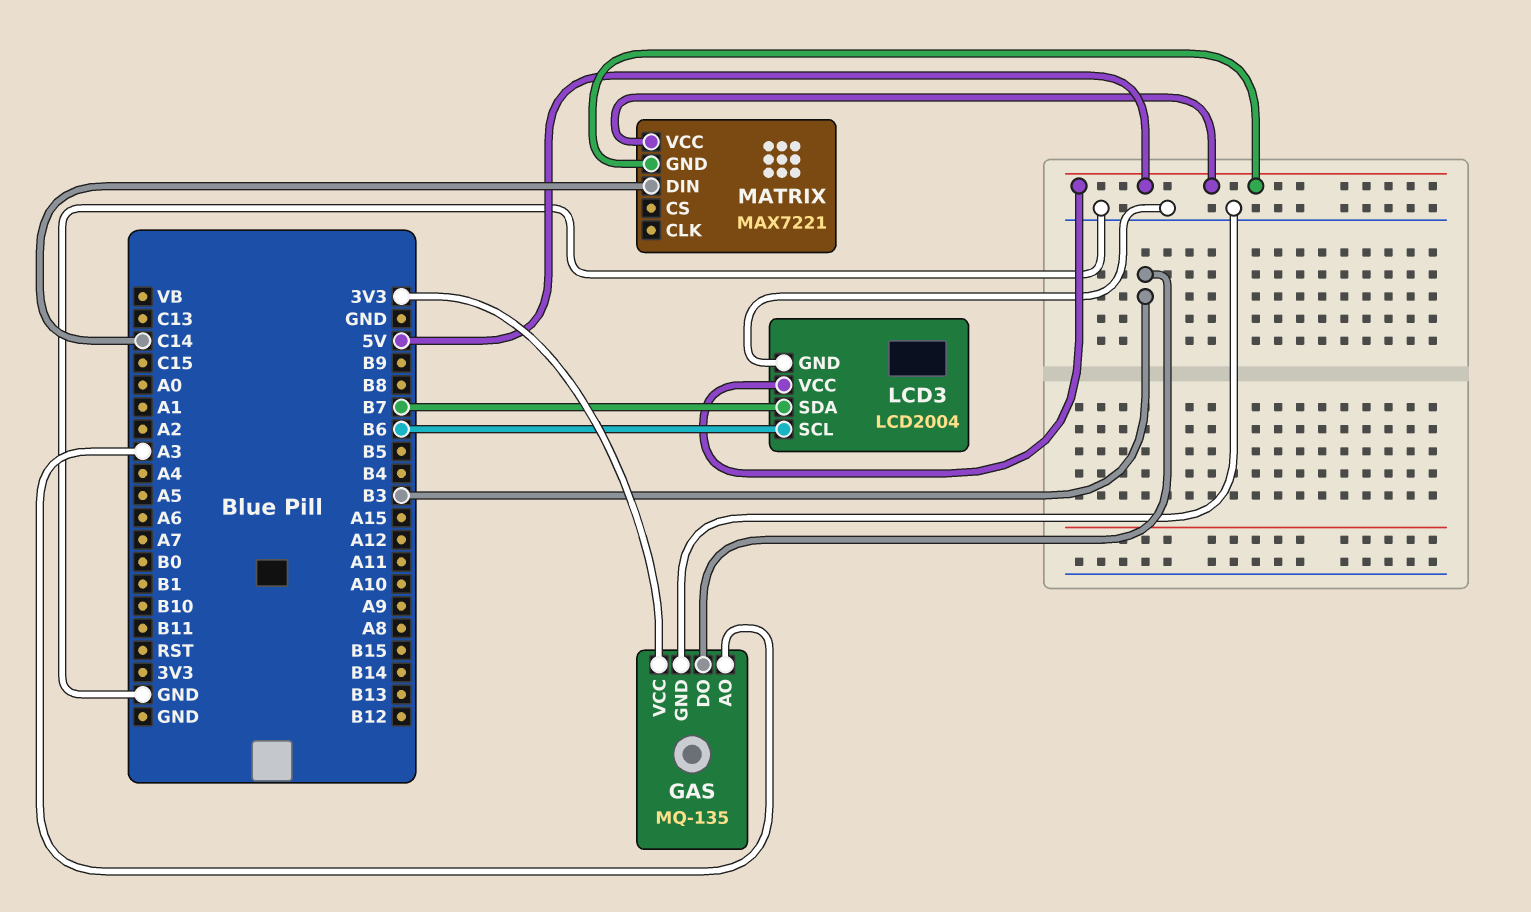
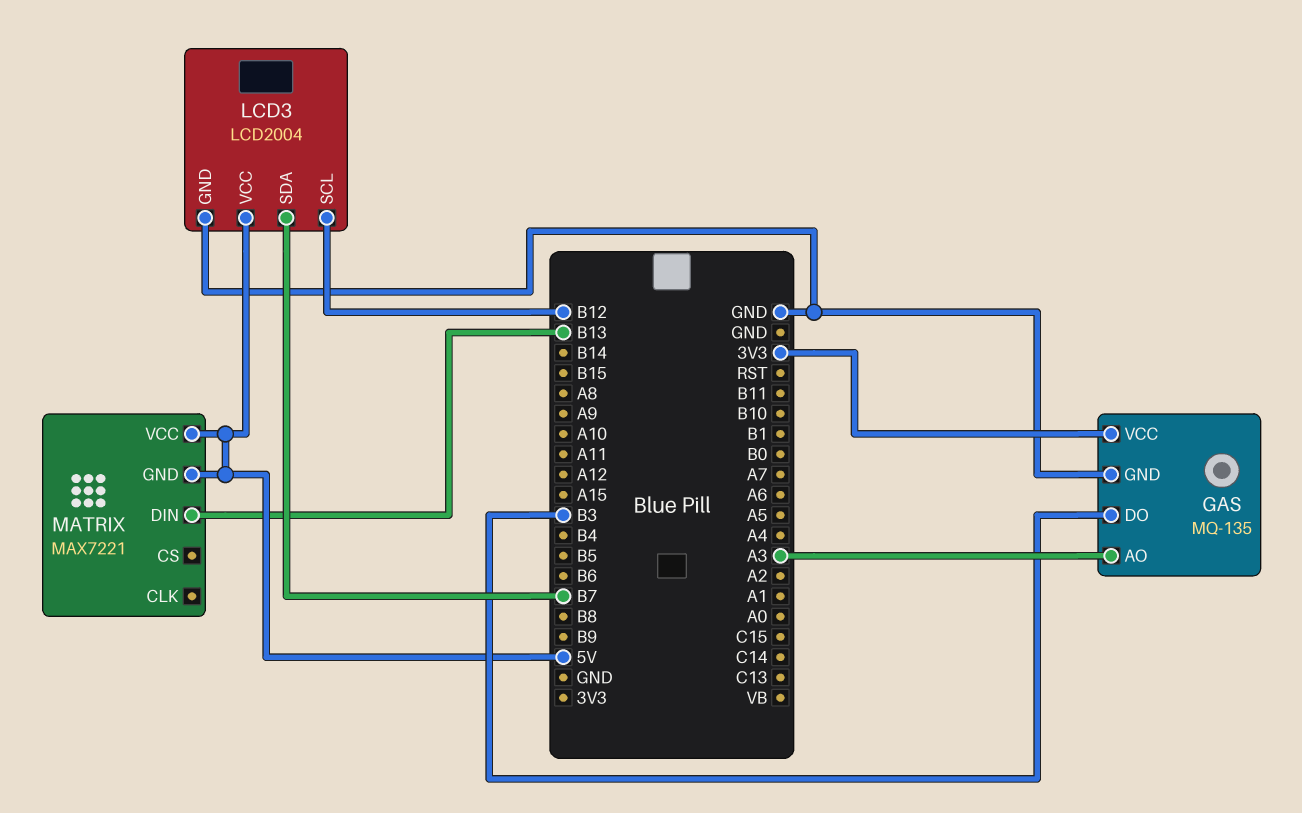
LCD3 pin SCL: B6 -> B12
MATRIX pin DIN: C14 -> B13

